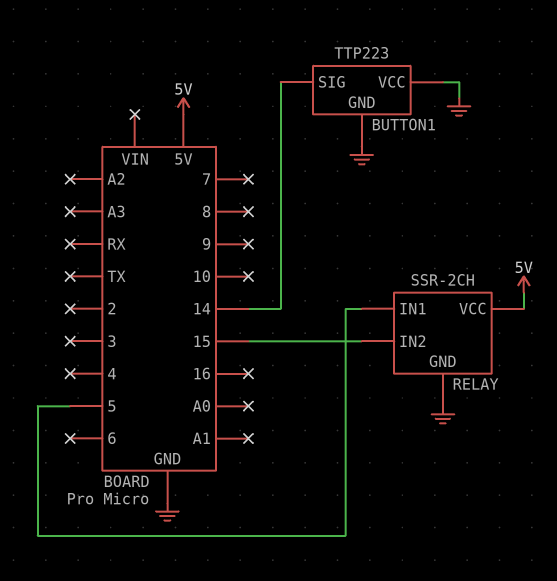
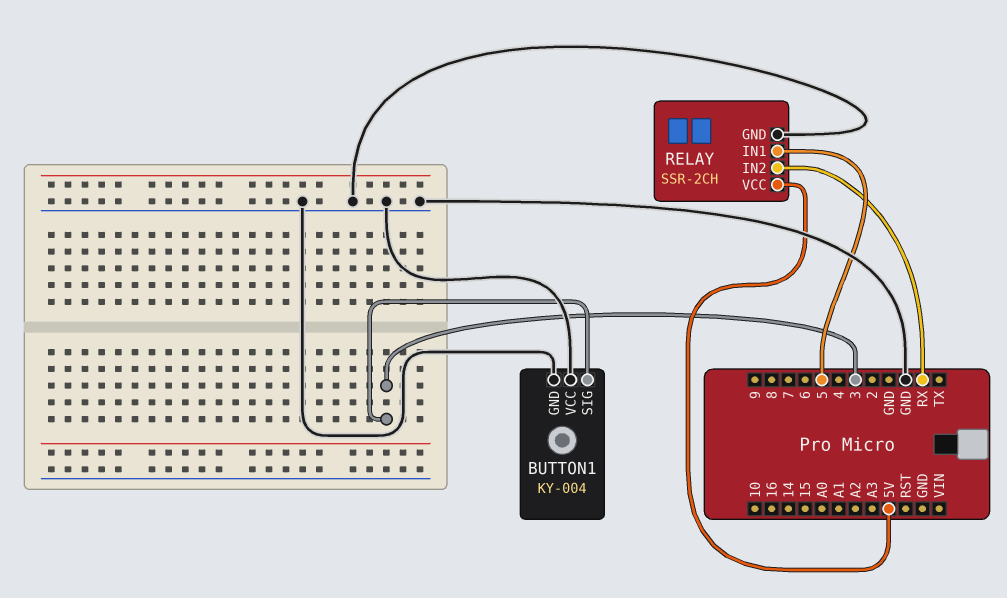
BUTTON1: TTP223 -> KY-004
BUTTON1 pin SIG: 14 -> 3
RELAY pin IN2: 15 -> RX

